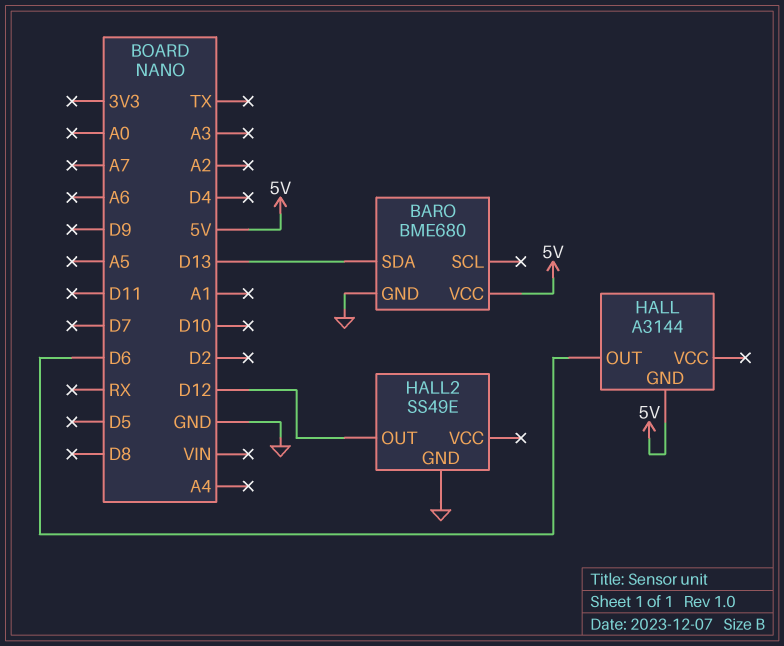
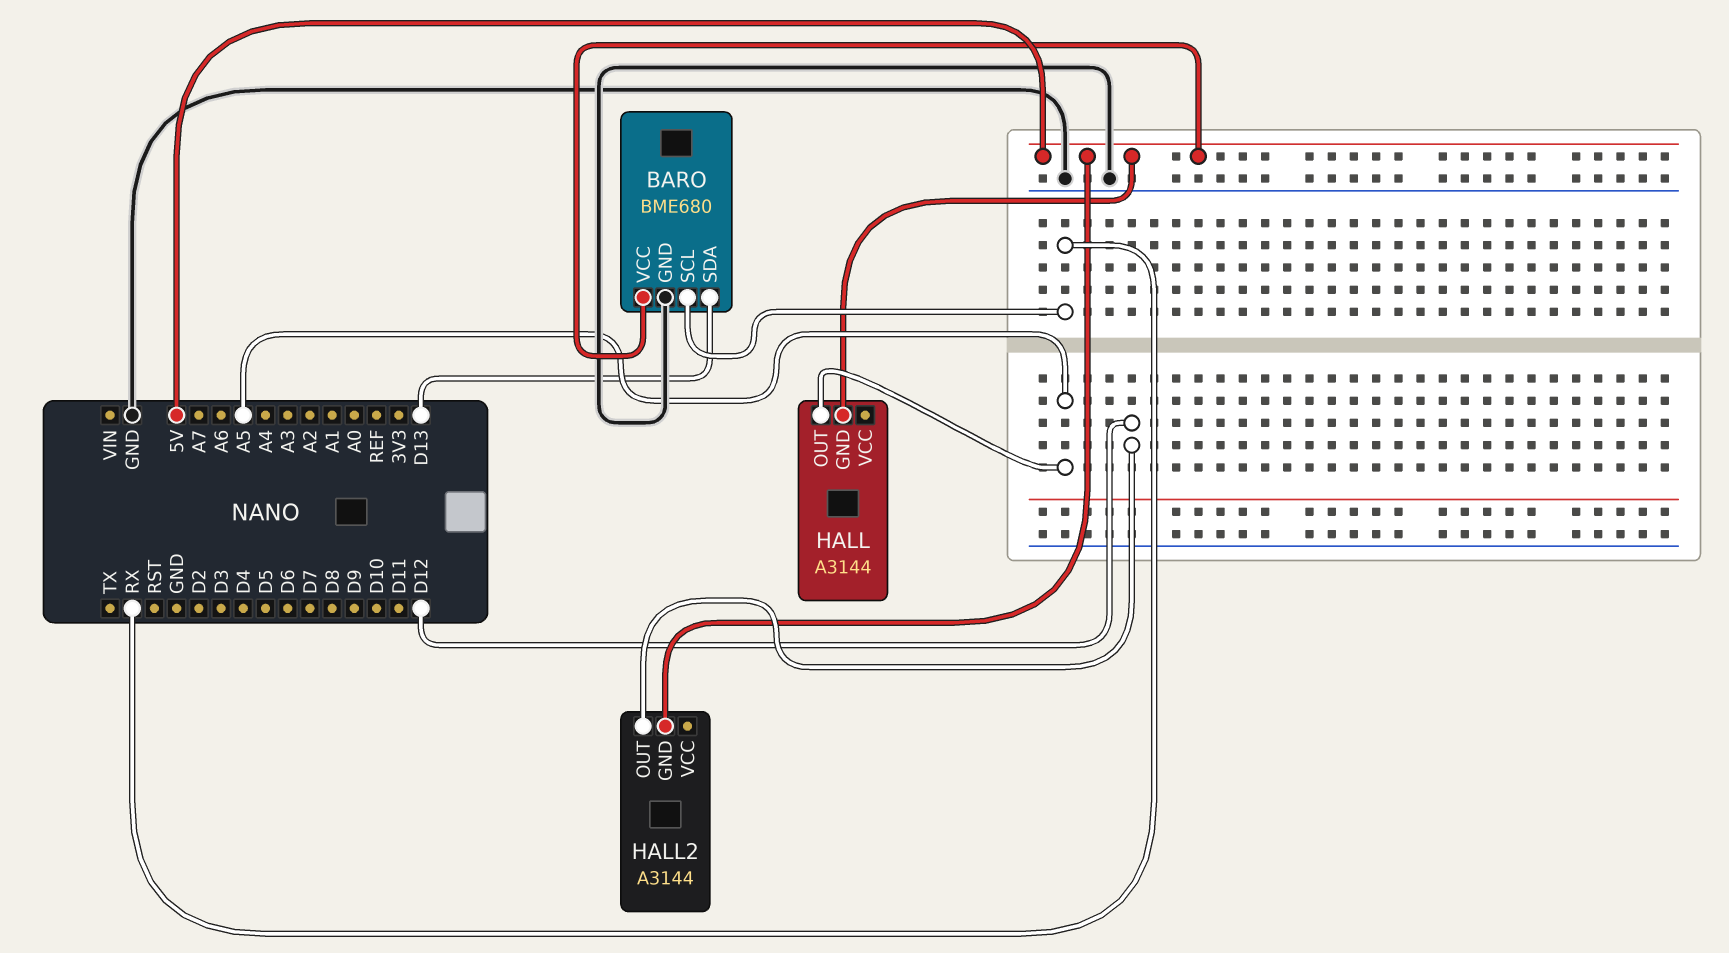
BARO pin SCL: none -> RX
HALL pin OUT: D6 -> A5
HALL2: SS49E -> A3144
HALL2 pin GND: GND -> 5V

